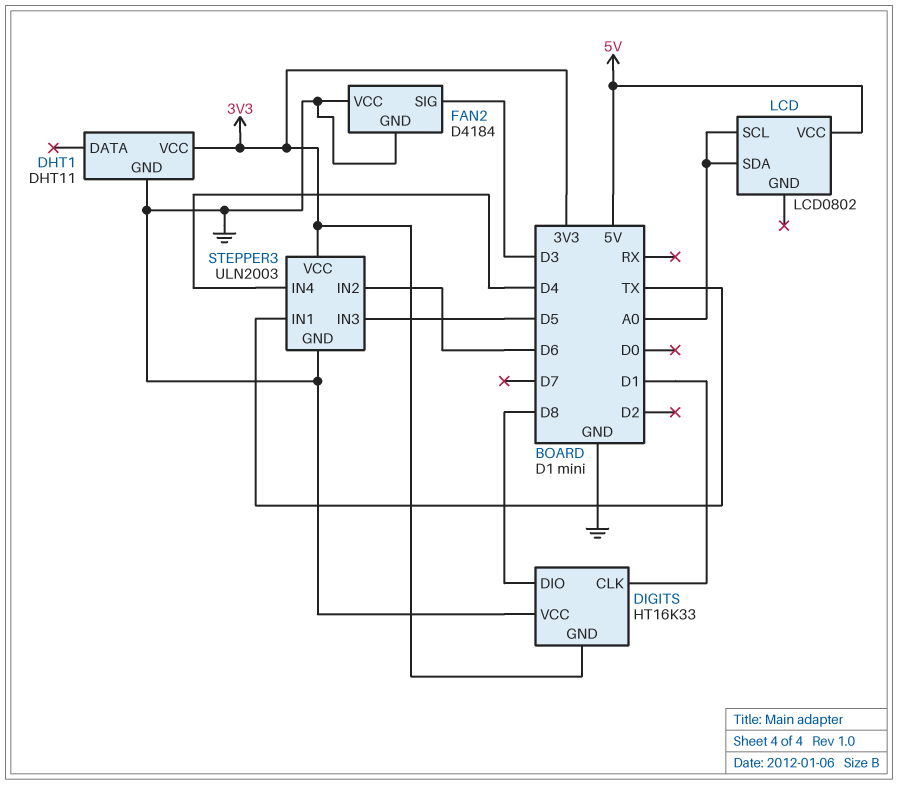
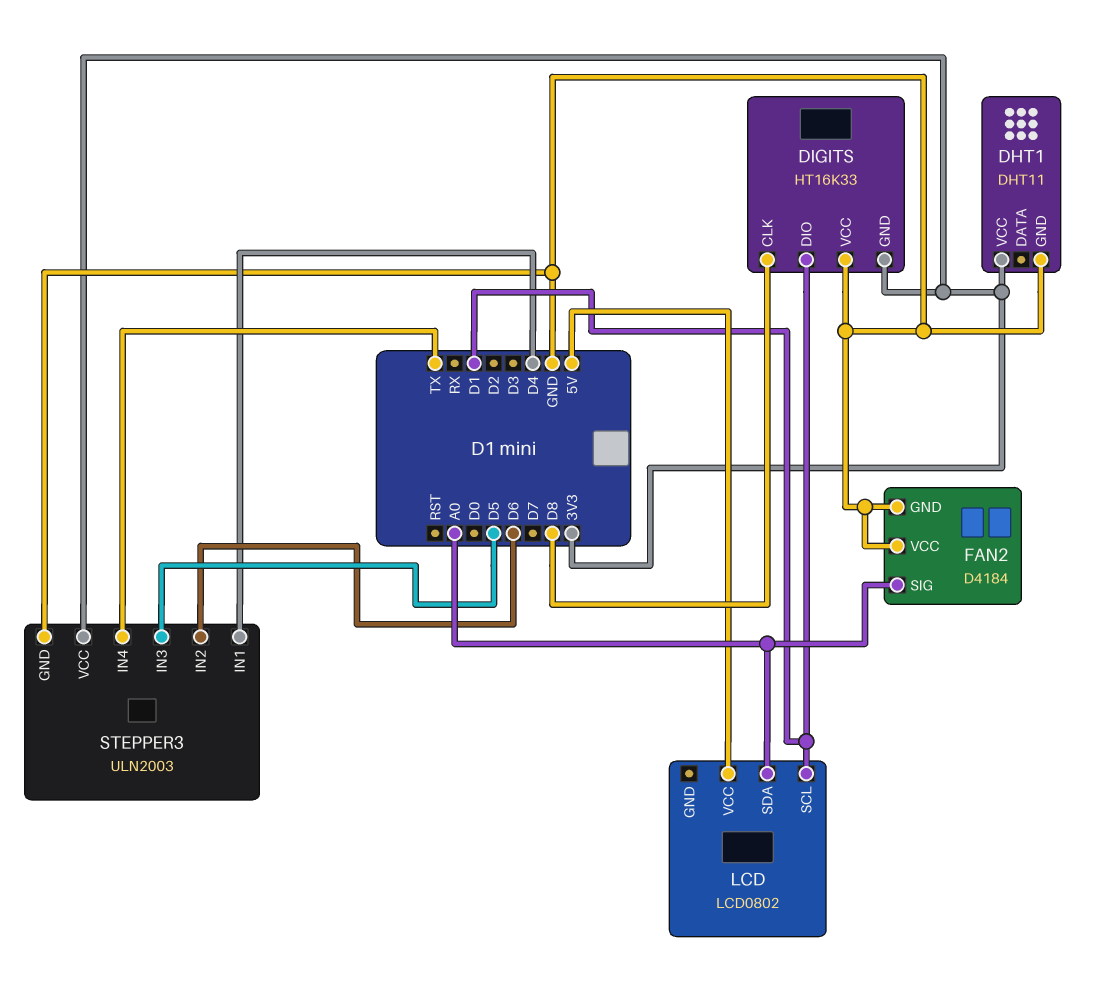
DIGITS pin CLK: D1 -> D8
DIGITS pin DIO: D8 -> D1
FAN2 pin SIG: D3 -> A0
LCD pin SCL: A0 -> D1
STEPPER3 pin IN1: TX -> D4
STEPPER3 pin IN4: D4 -> TX

